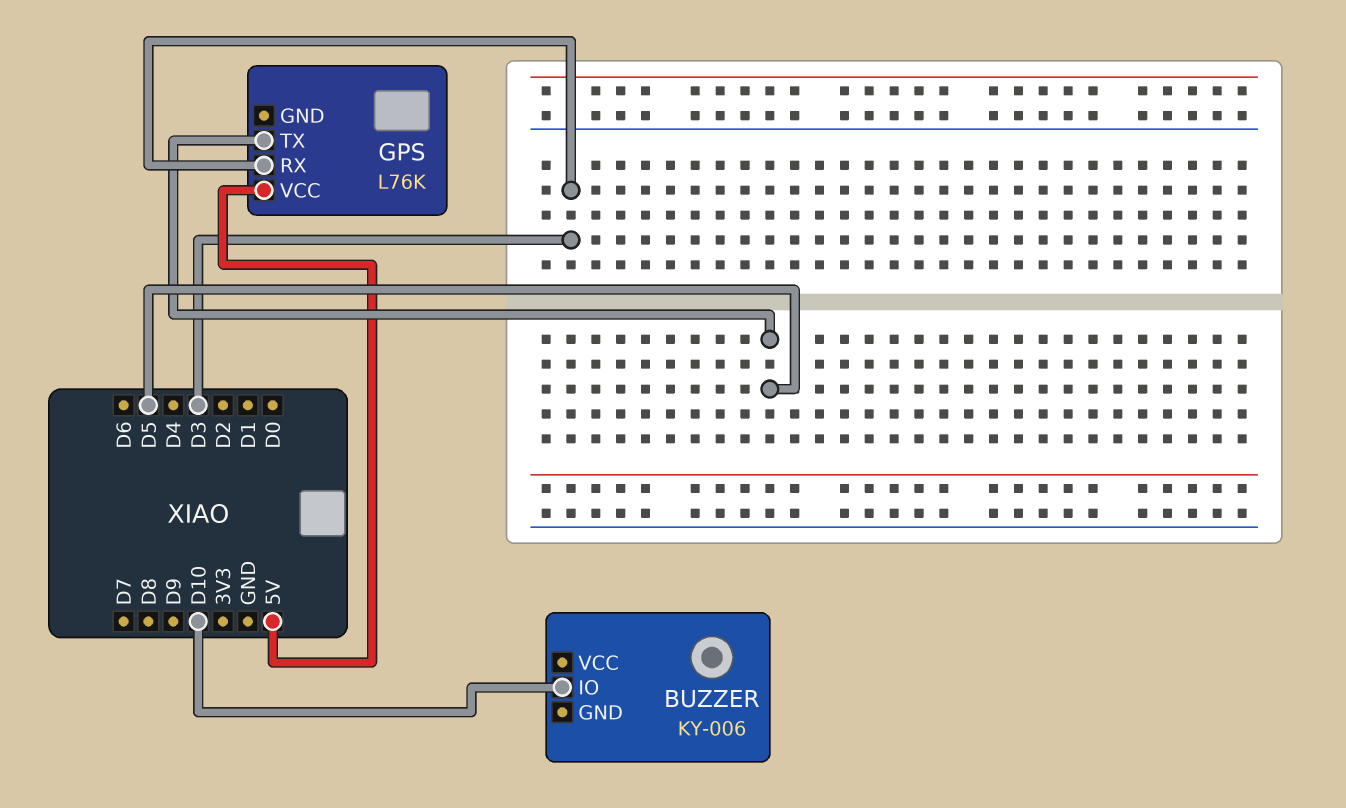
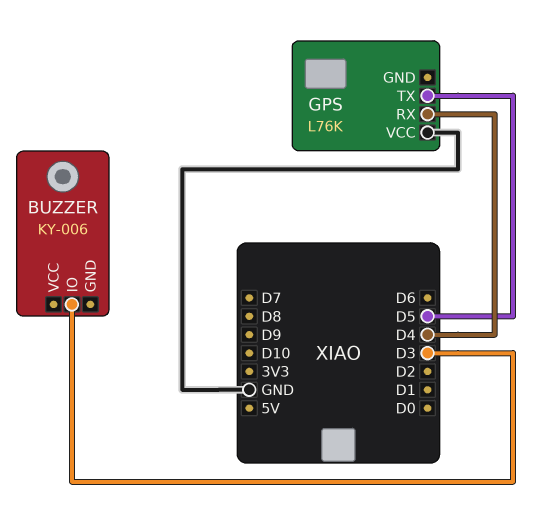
BUZZER pin IO: D10 -> D3
GPS pin RX: D3 -> D4
GPS pin VCC: 5V -> GND

